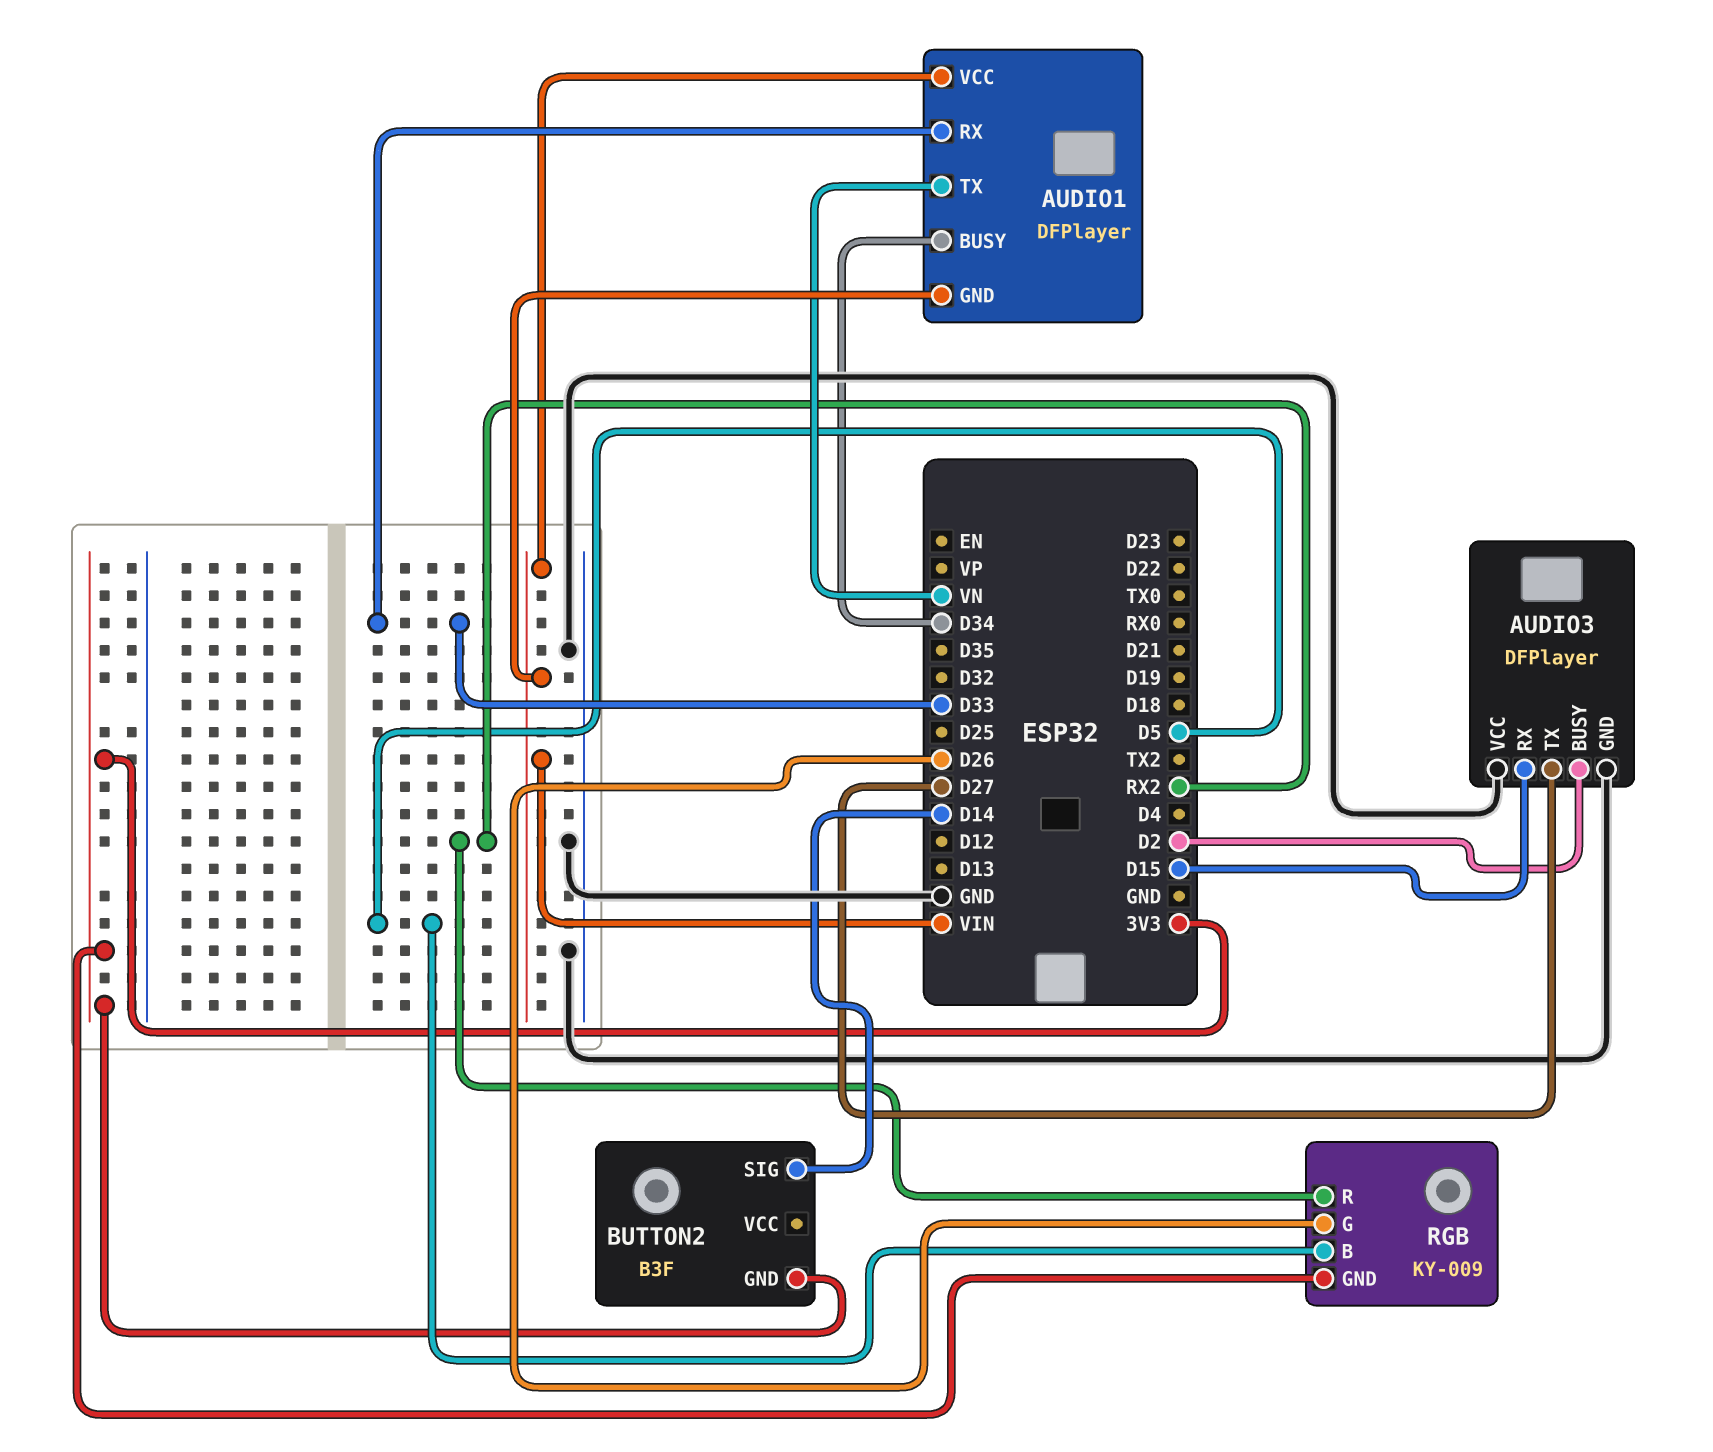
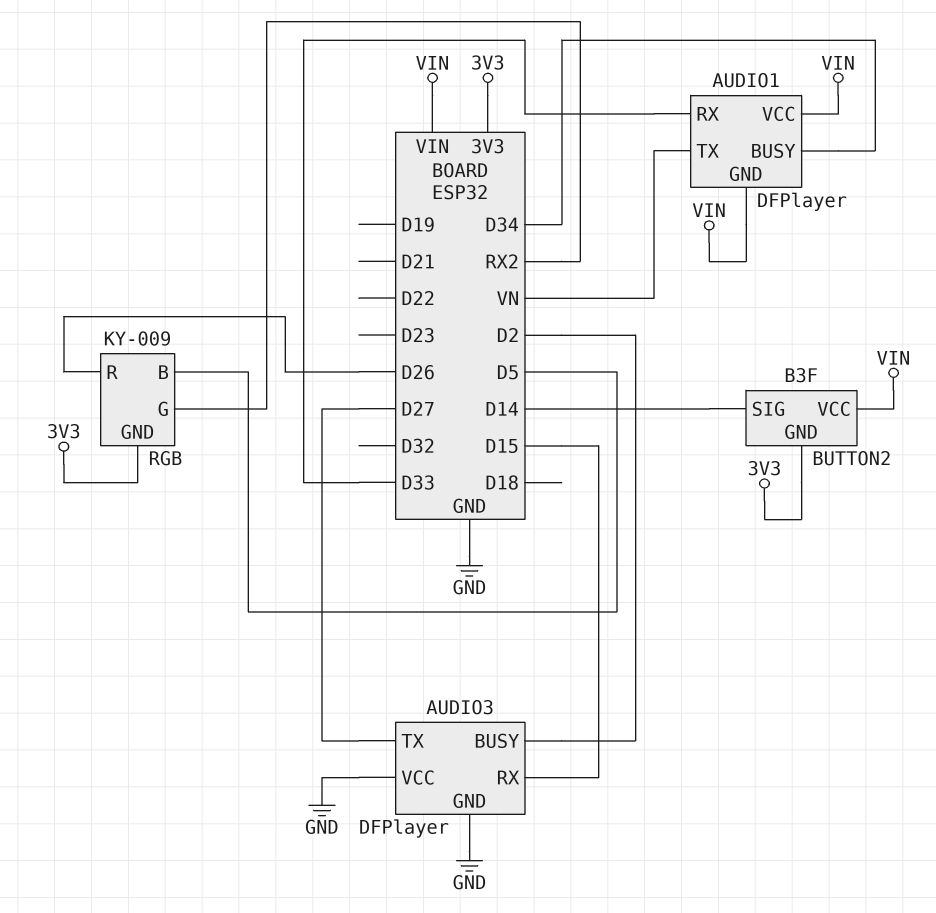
BUTTON2 pin VCC: none -> VIN
RGB pin G: D26 -> RX2
RGB pin R: RX2 -> D26

